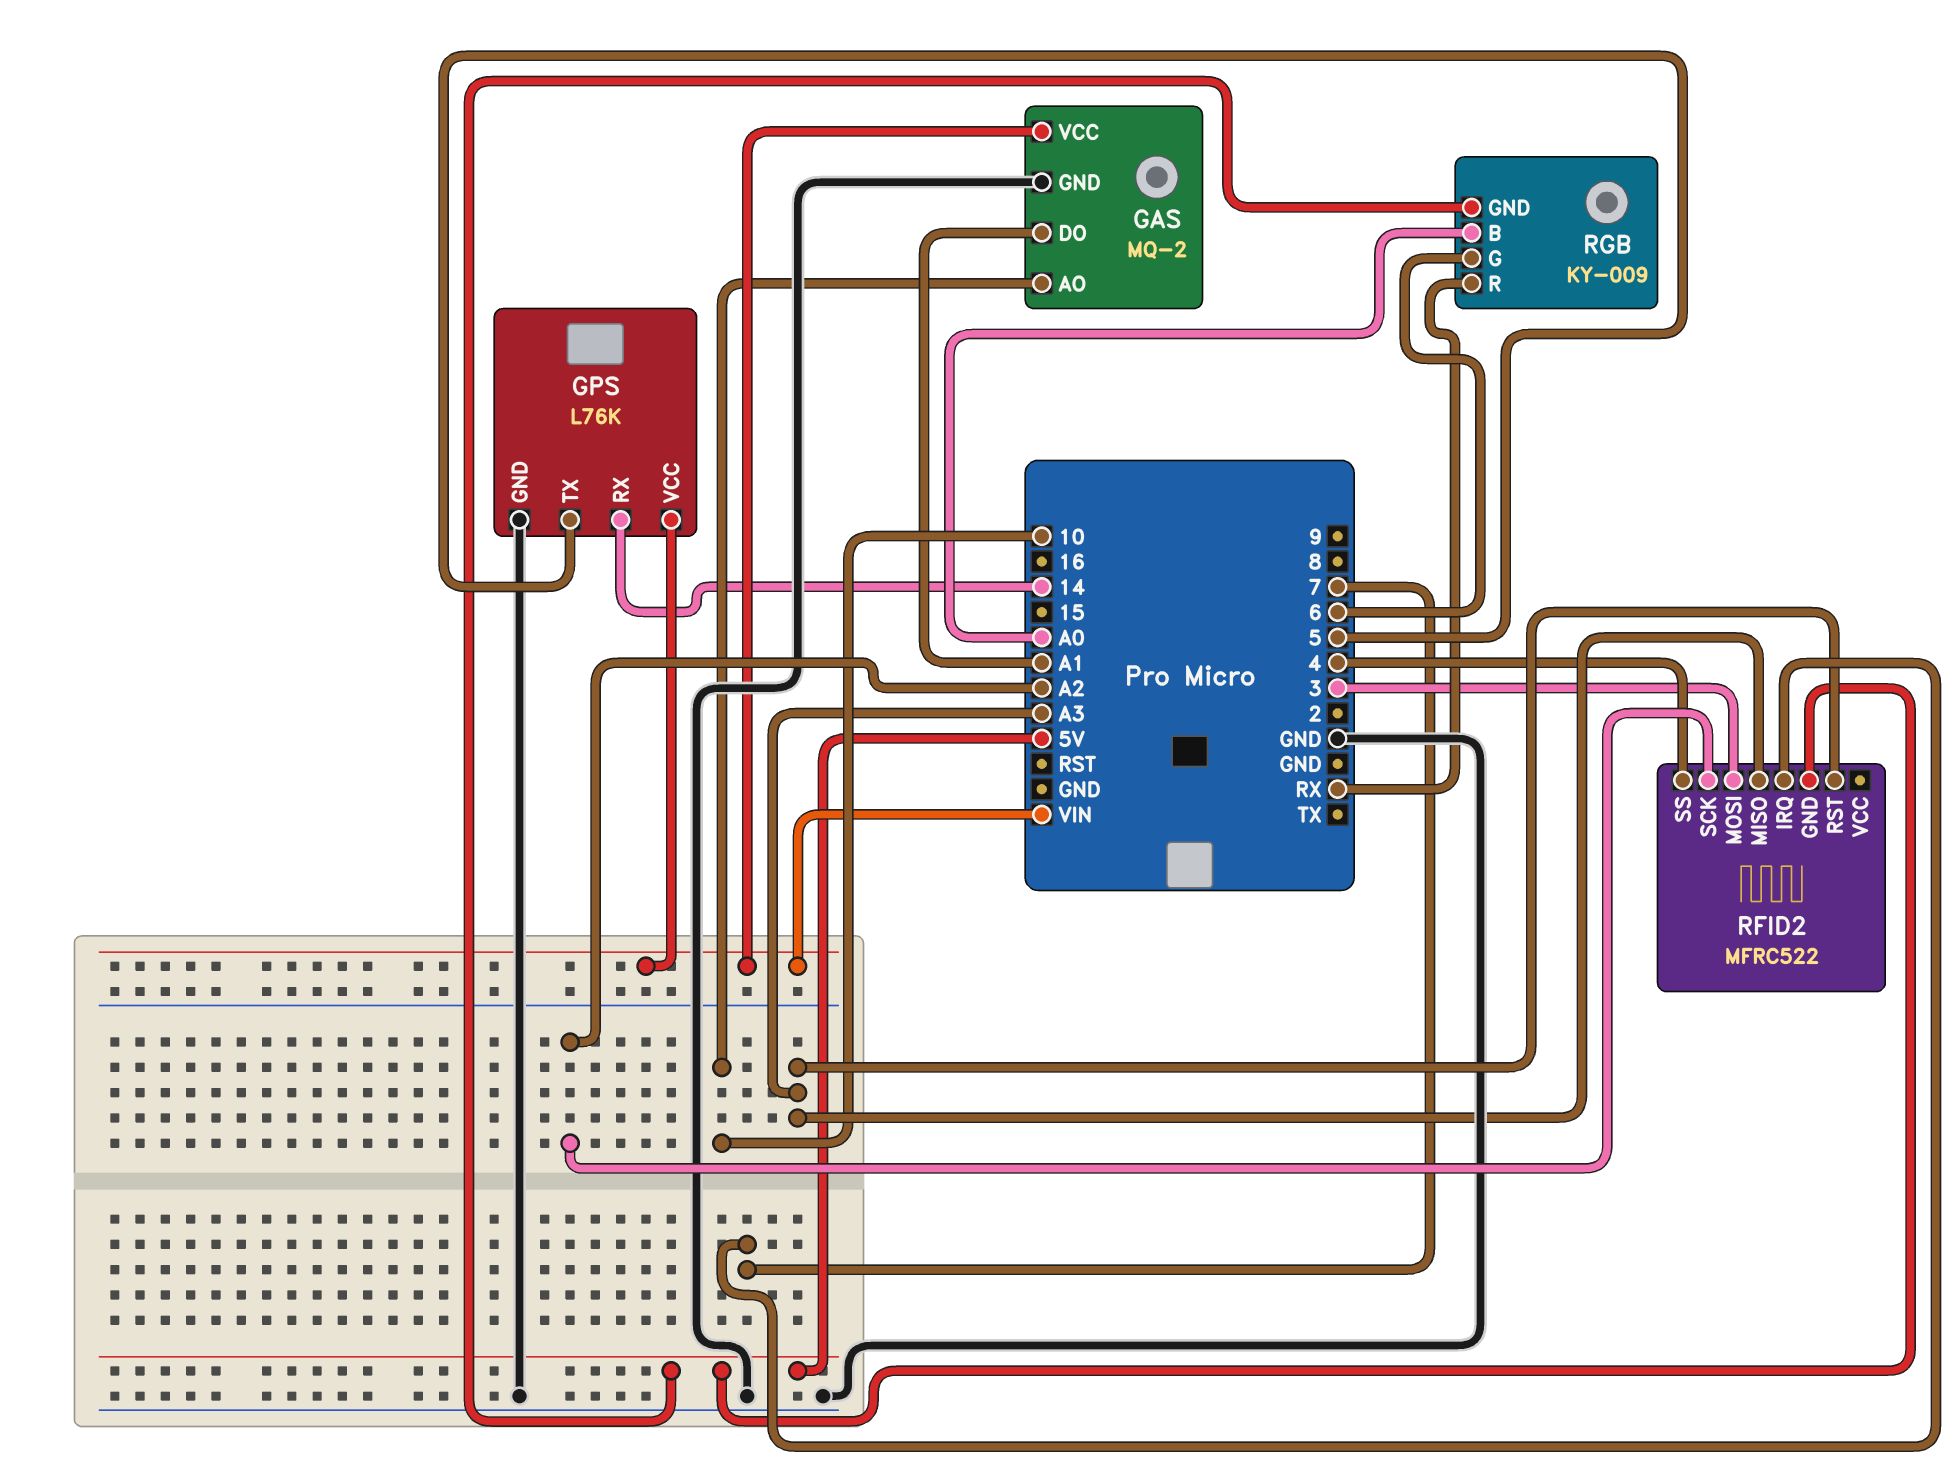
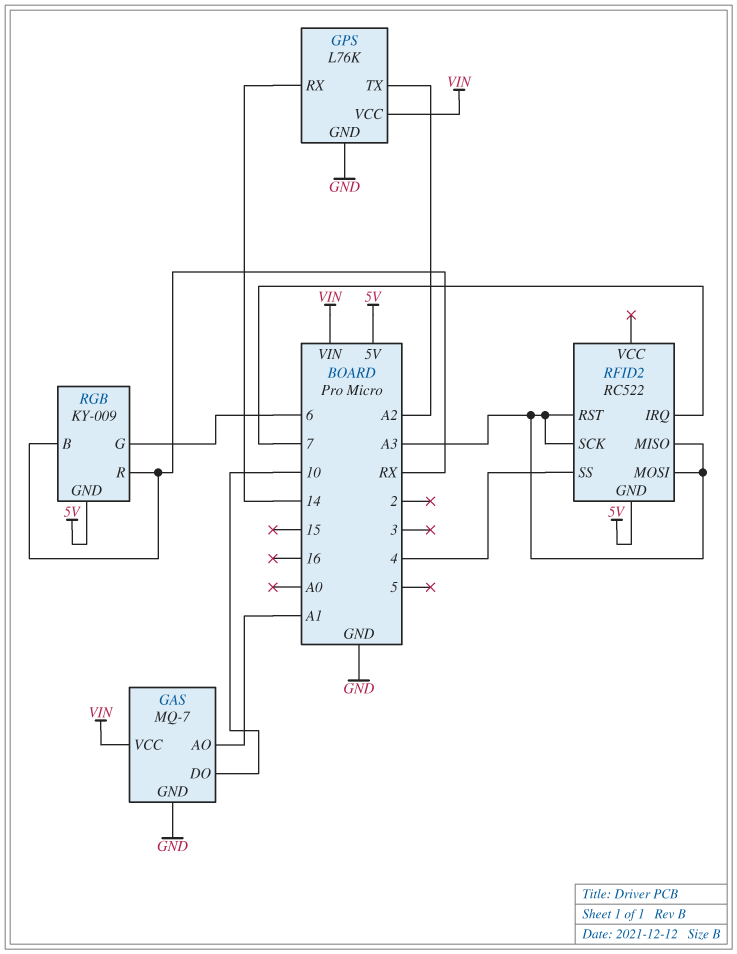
GAS: MQ-2 -> MQ-7
GAS pin AO: 10 -> A1
GAS pin DO: A1 -> 10
GPS pin TX: 5 -> A2
RFID2: MFRC522 -> RC522
RFID2 pin MOSI: 3 -> A3
RFID2 pin SCK: A2 -> A3
RGB pin B: A0 -> RX

